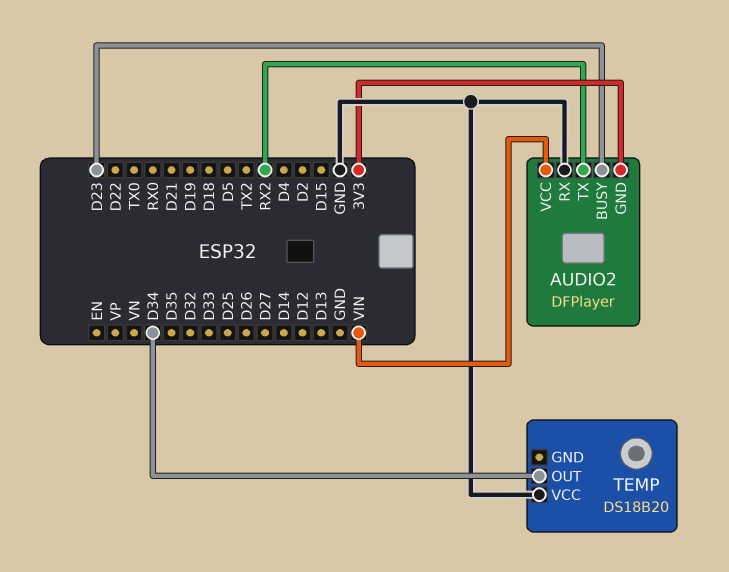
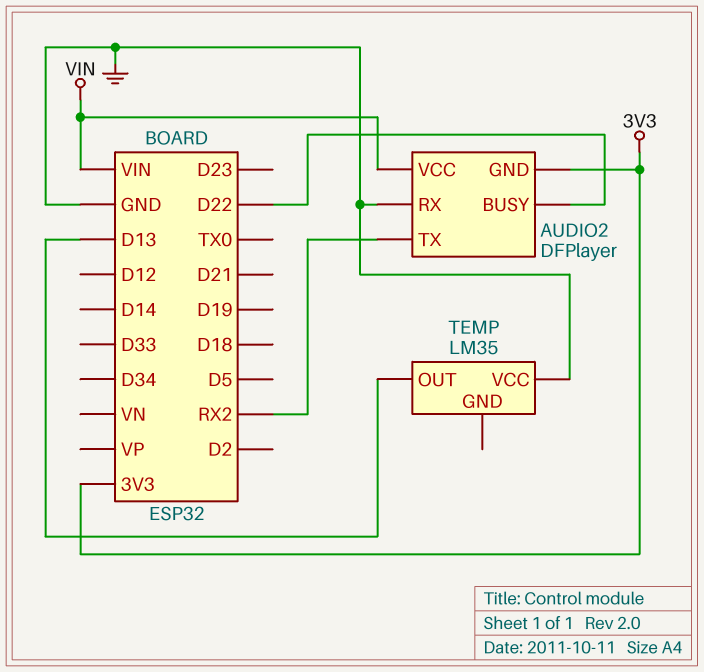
AUDIO2 pin BUSY: D23 -> D22
TEMP: DS18B20 -> LM35
TEMP pin OUT: D34 -> D13

